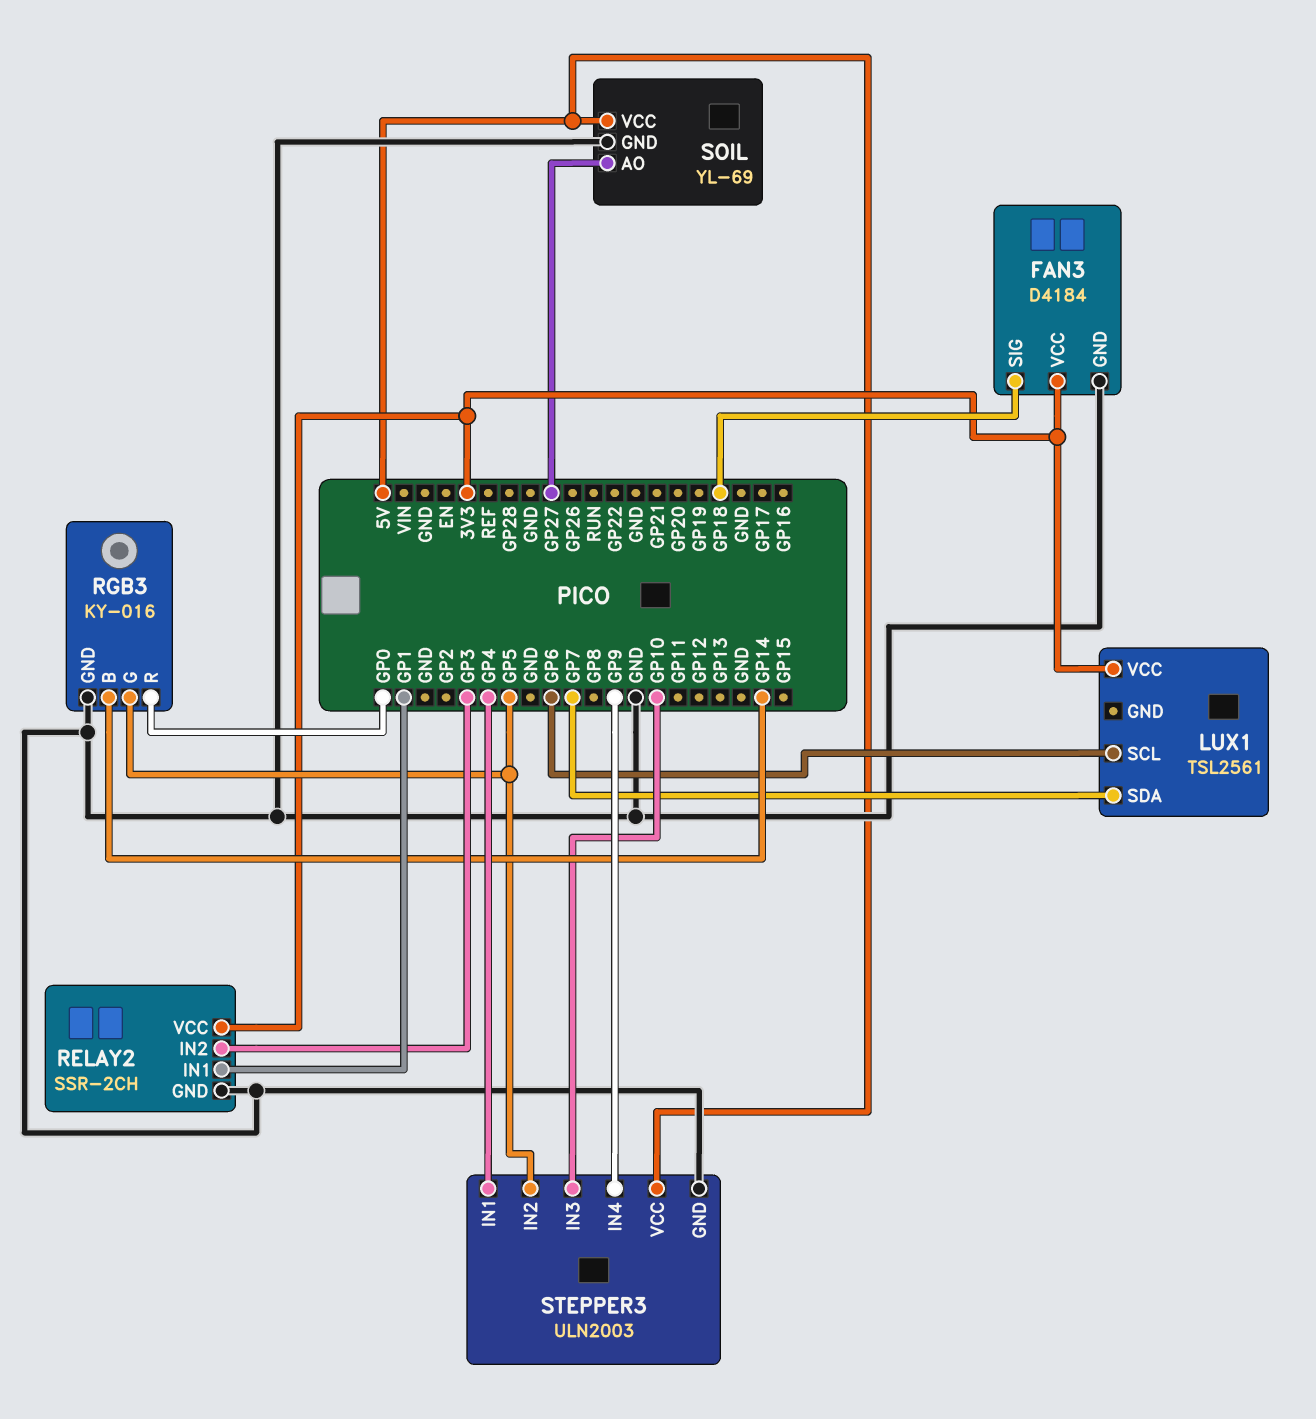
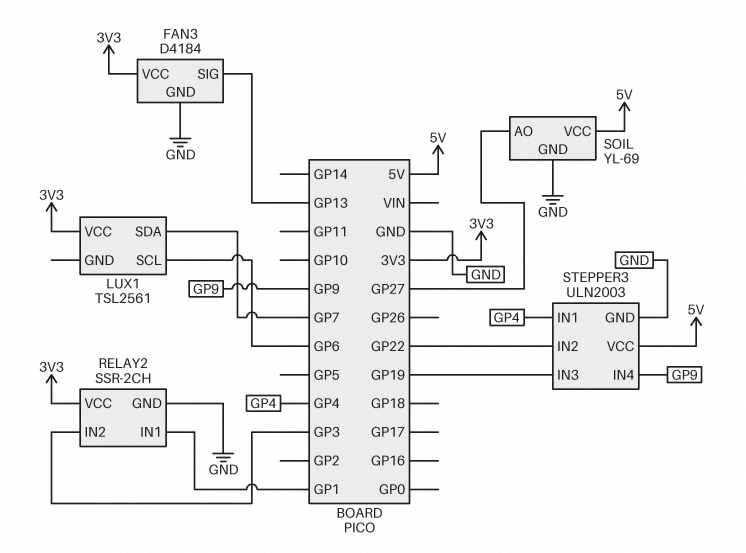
FAN3 pin SIG: GP18 -> GP13
RGB3: KY-016 -> none
RGB3 pin B: GP14 -> none
RGB3 pin G: GP5 -> none
RGB3 pin GND: GND -> none
RGB3 pin R: GP0 -> none
STEPPER3 pin IN2: GP5 -> GP22
STEPPER3 pin IN3: GP10 -> GP19

